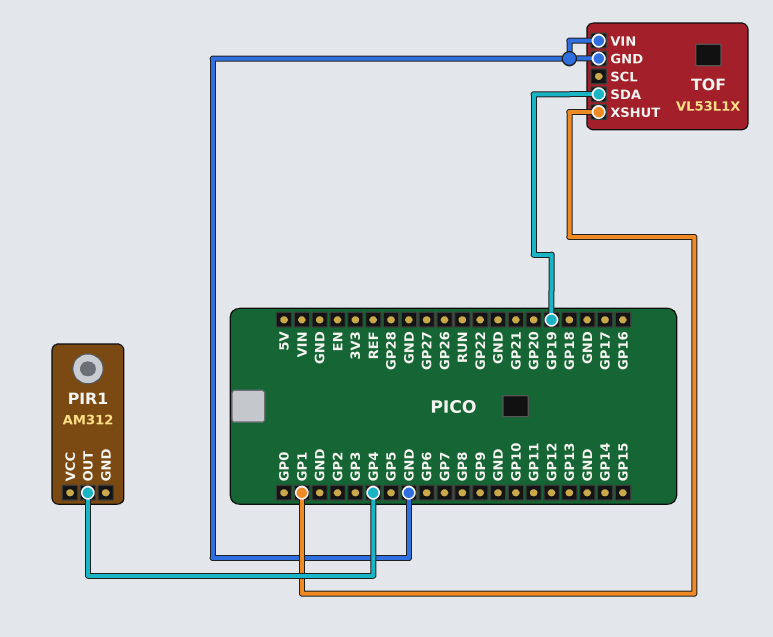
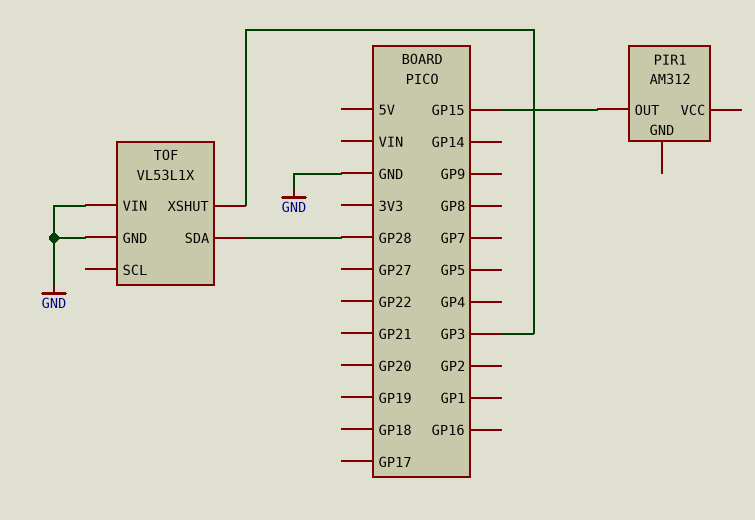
PIR1 pin OUT: GP4 -> GP15
TOF pin SDA: GP19 -> GP28
TOF pin XSHUT: GP1 -> GP3

